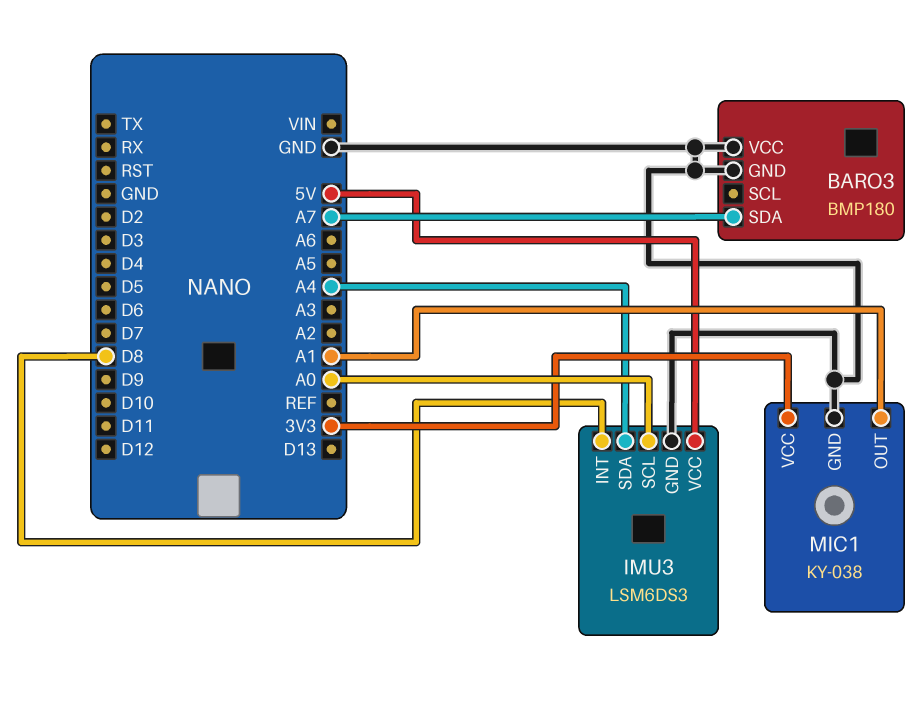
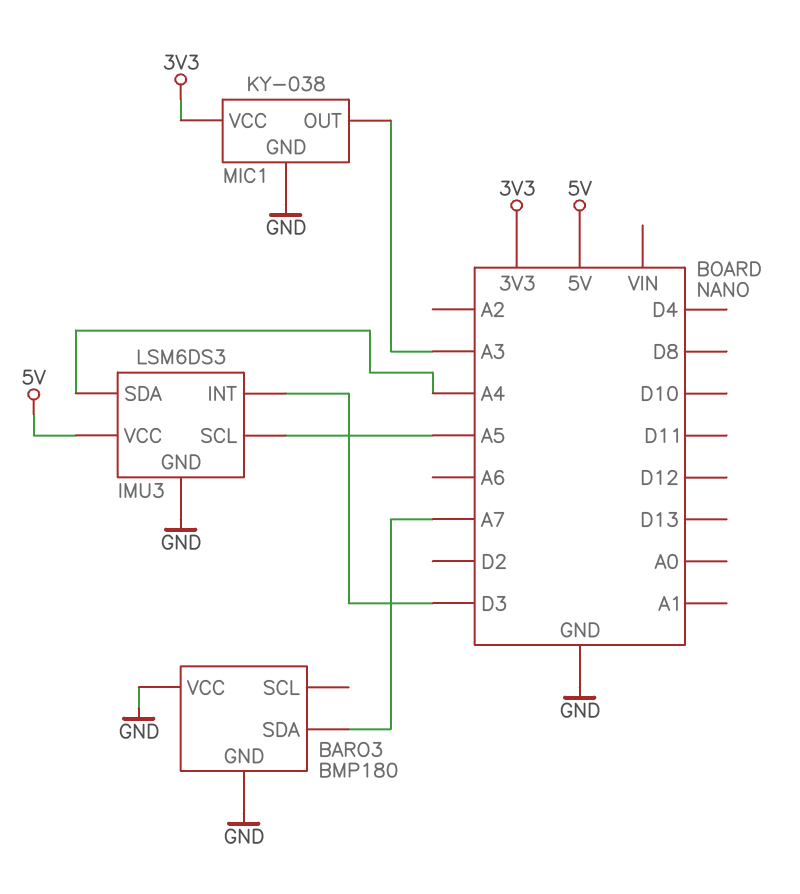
IMU3 pin INT: D8 -> D3
IMU3 pin SCL: A0 -> A5
MIC1 pin OUT: A1 -> A3

